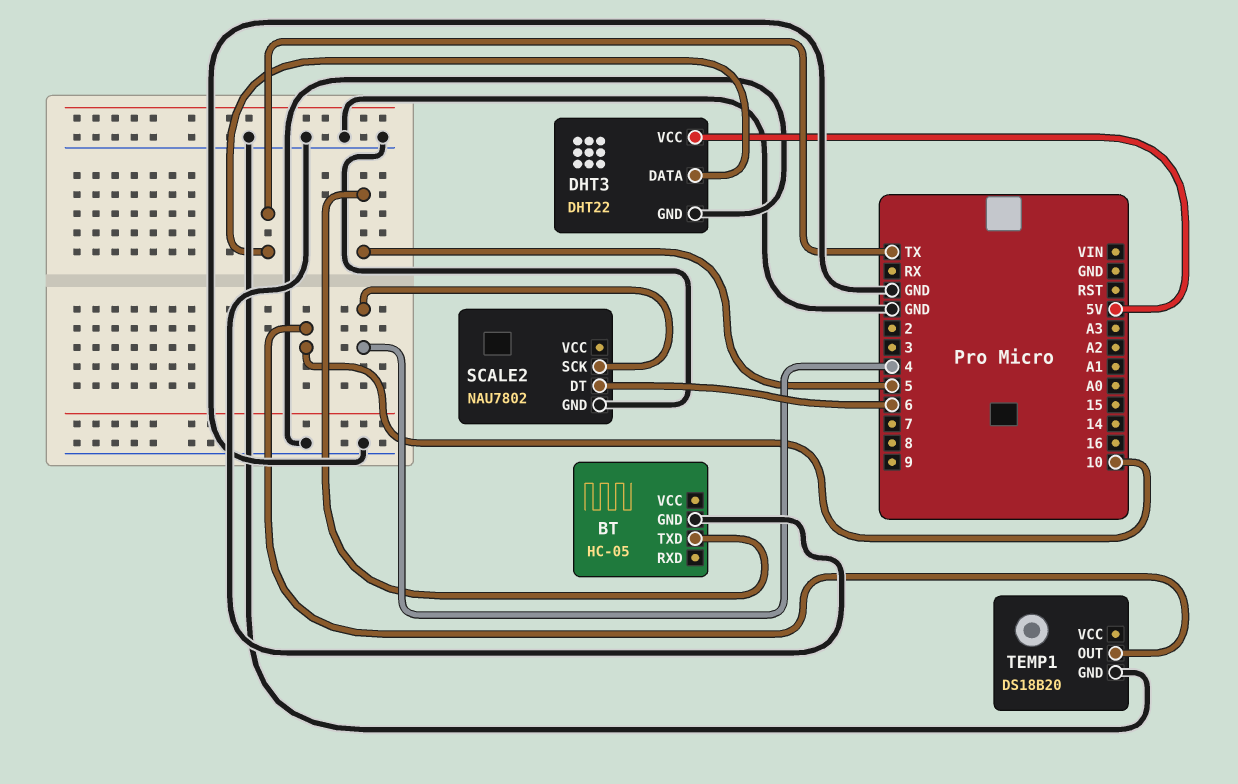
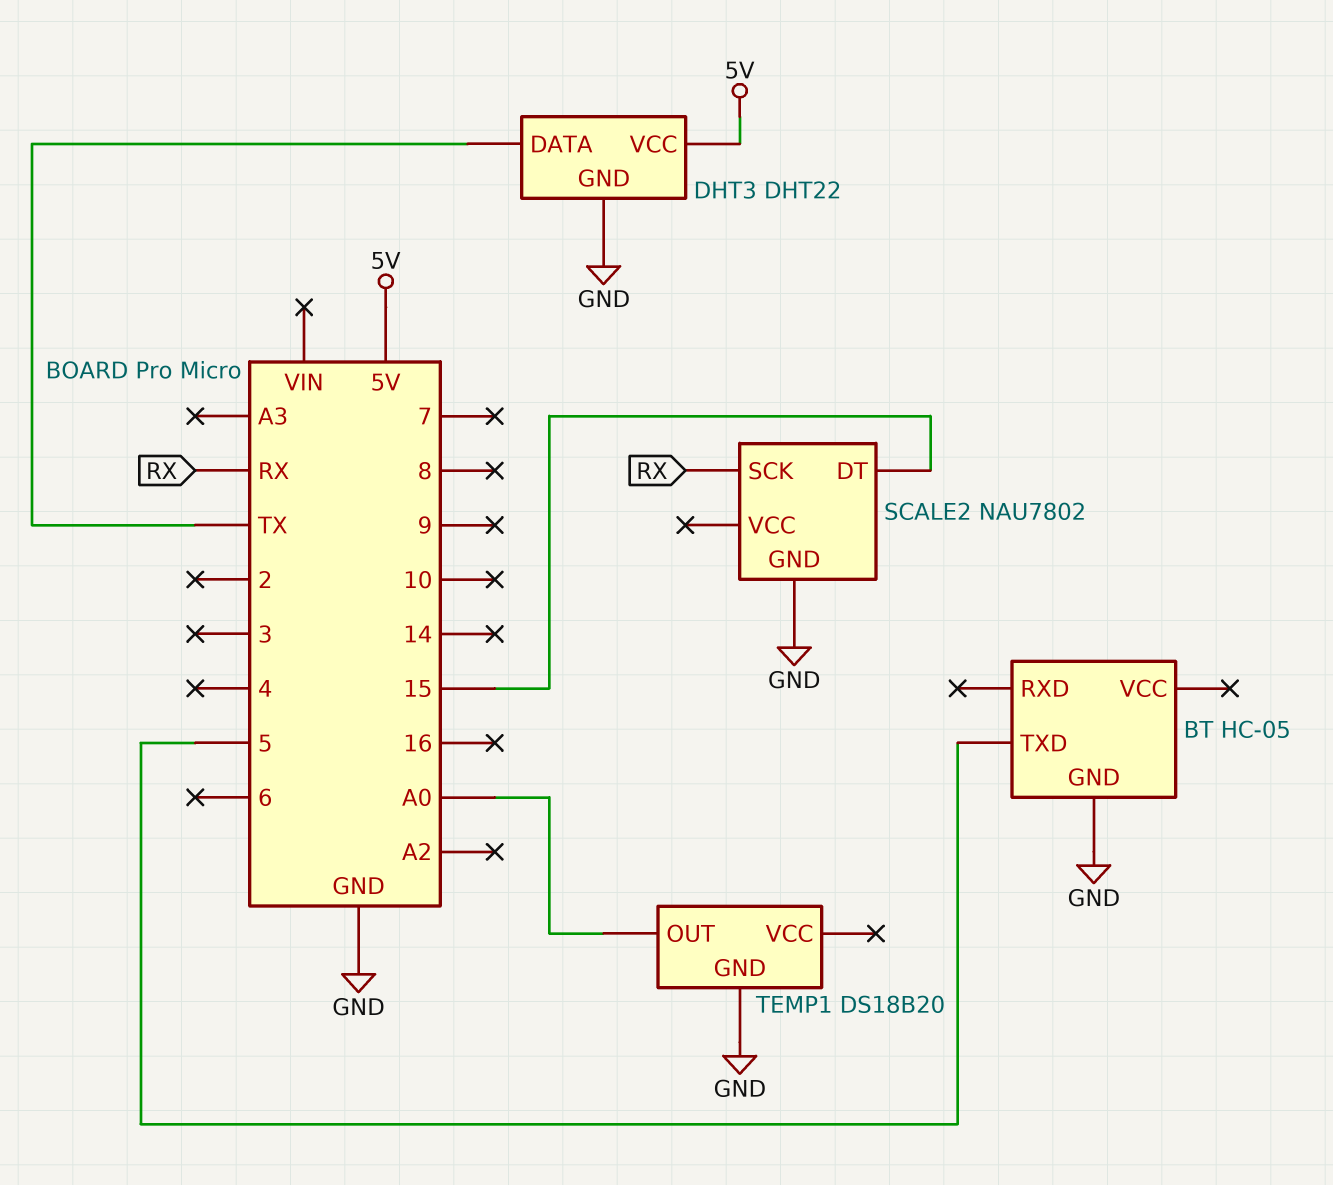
SCALE2 pin DT: 6 -> 15
SCALE2 pin SCK: 4 -> RX
TEMP1 pin OUT: 10 -> A0

